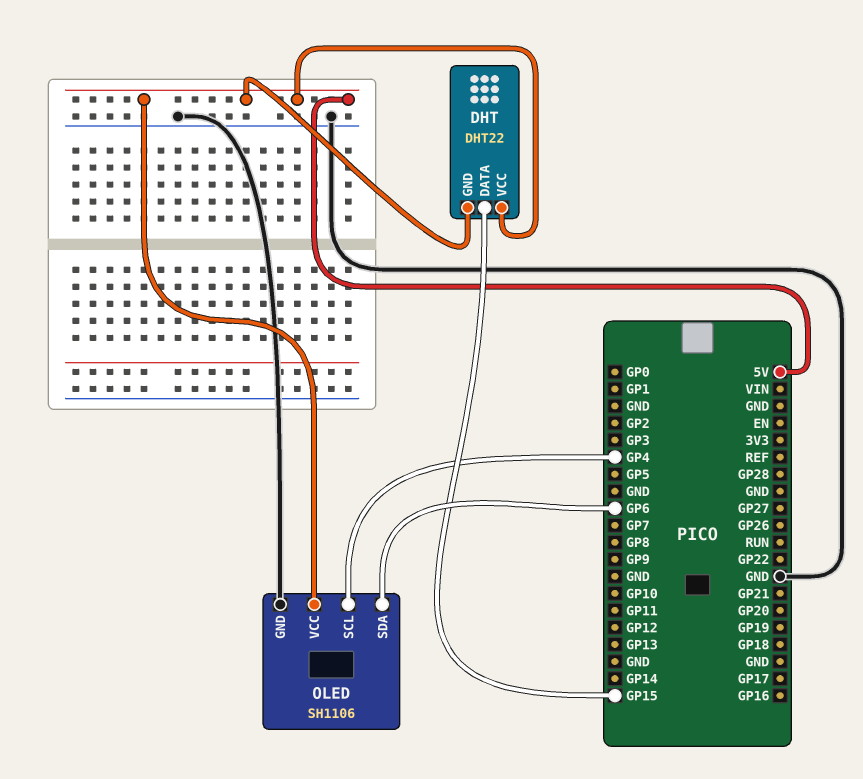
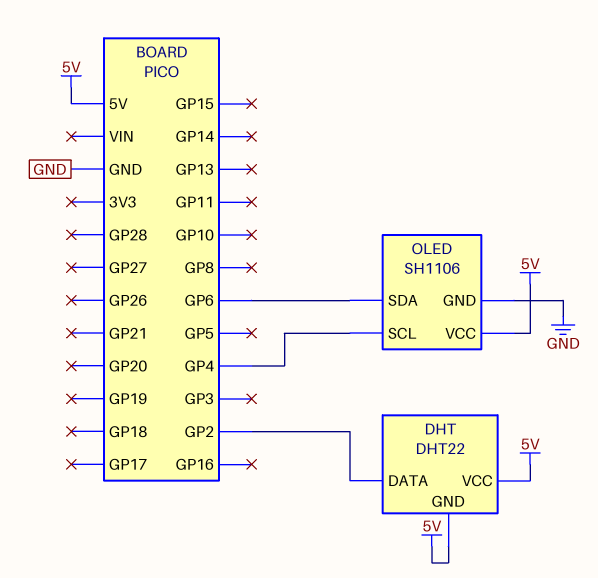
DHT pin DATA: GP15 -> GP2

